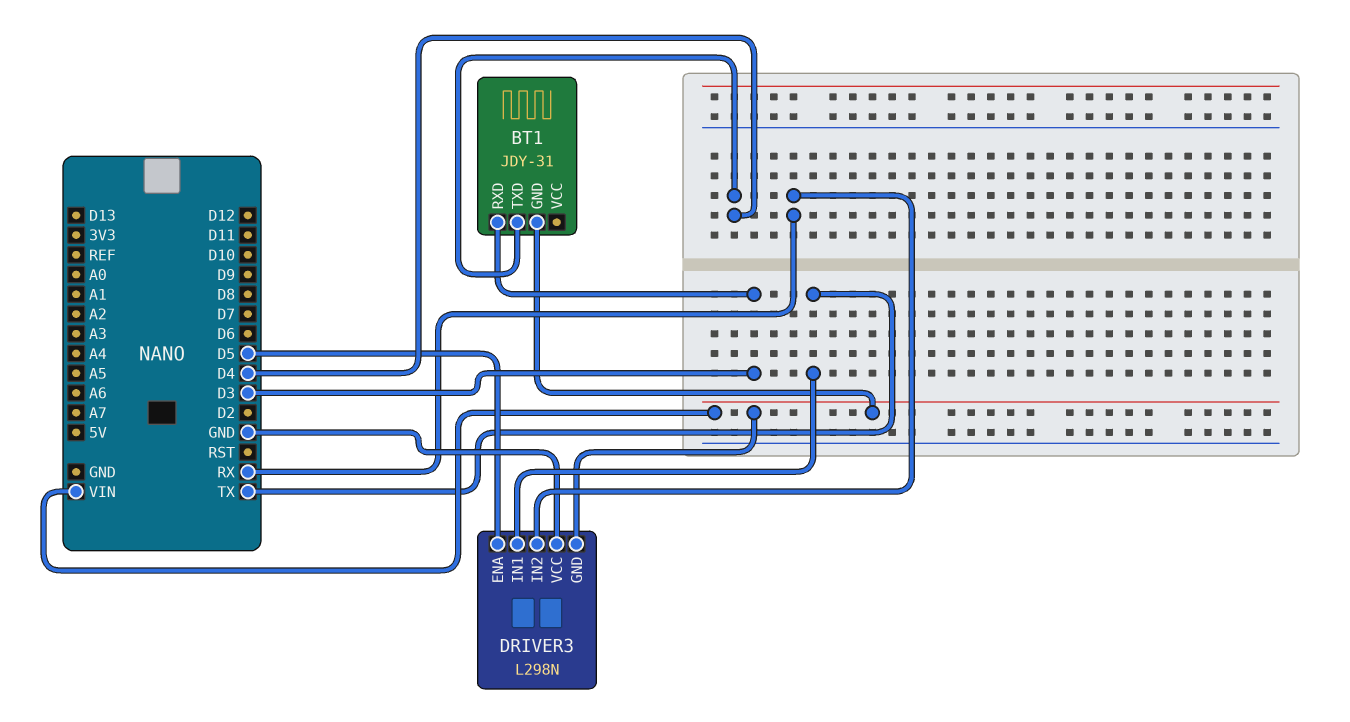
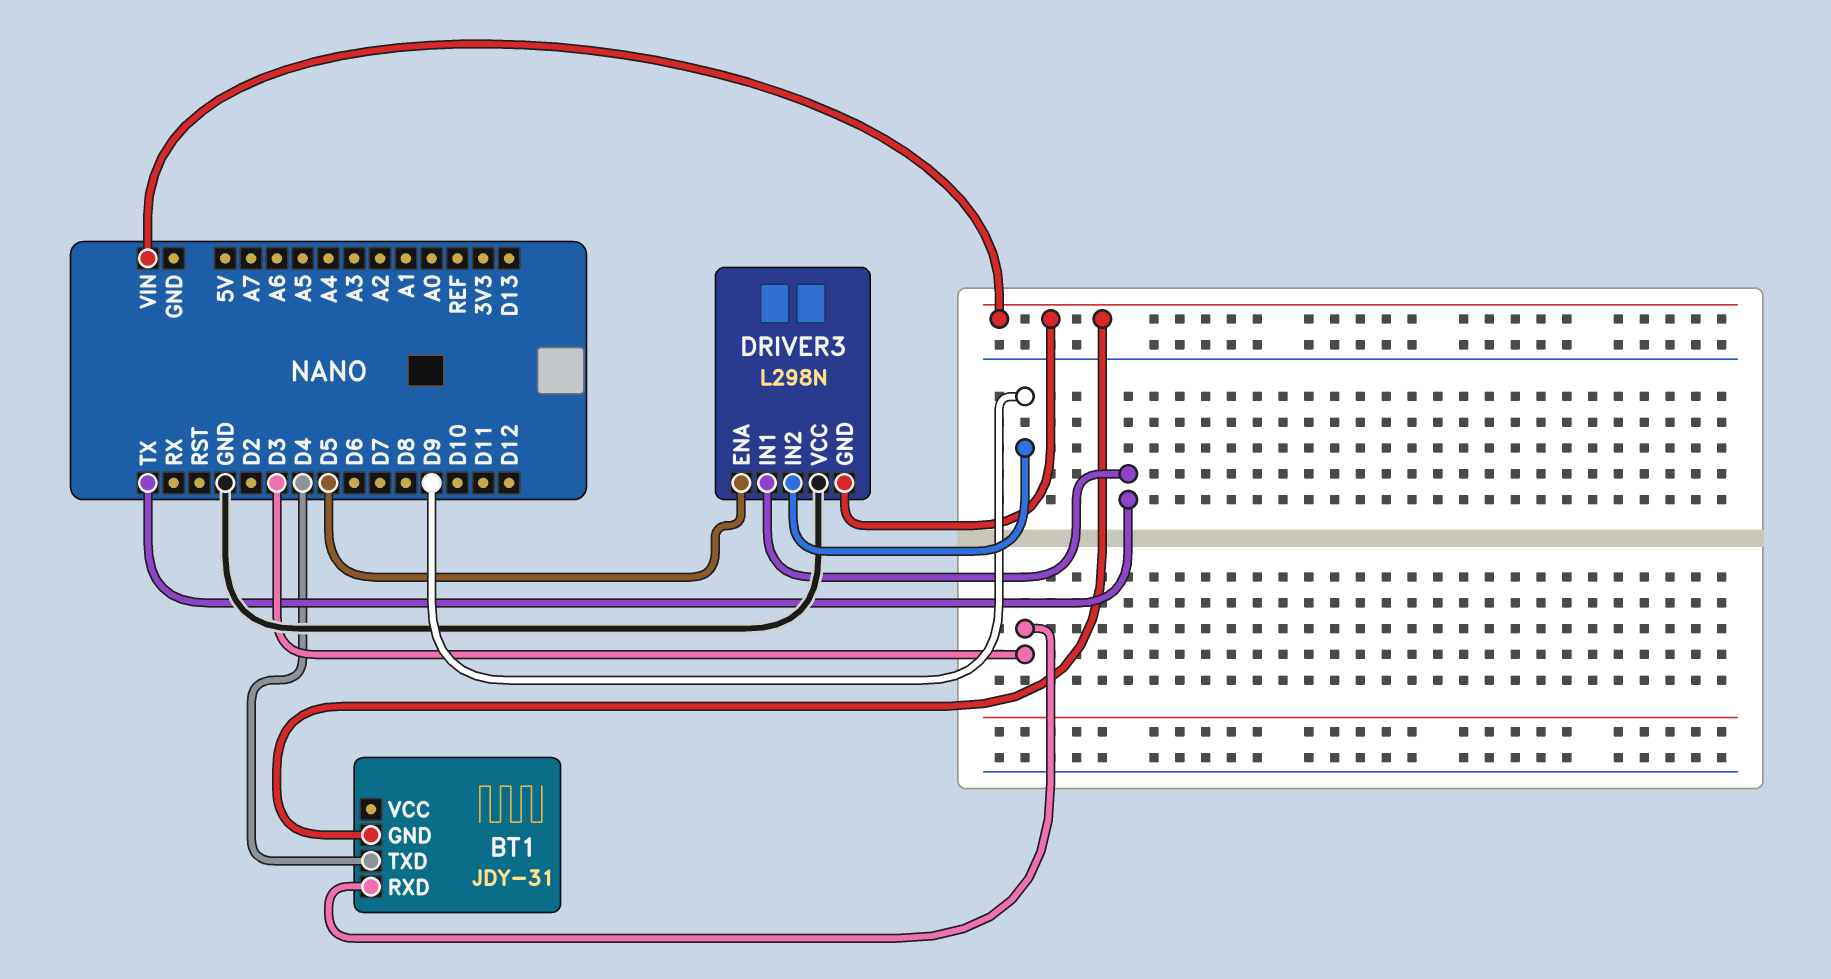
DRIVER3 pin IN2: RX -> D9

